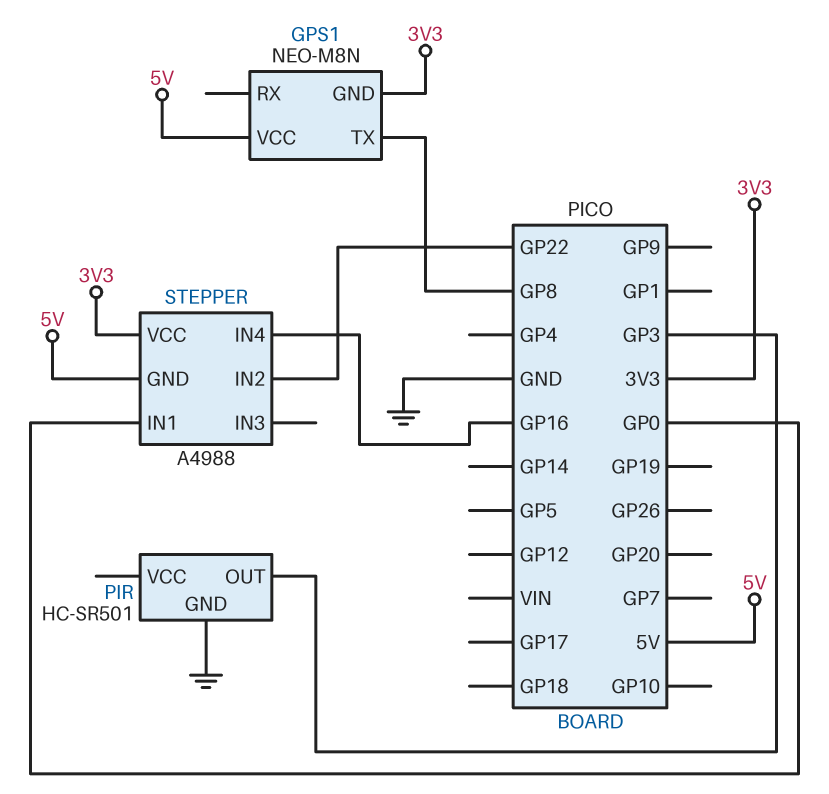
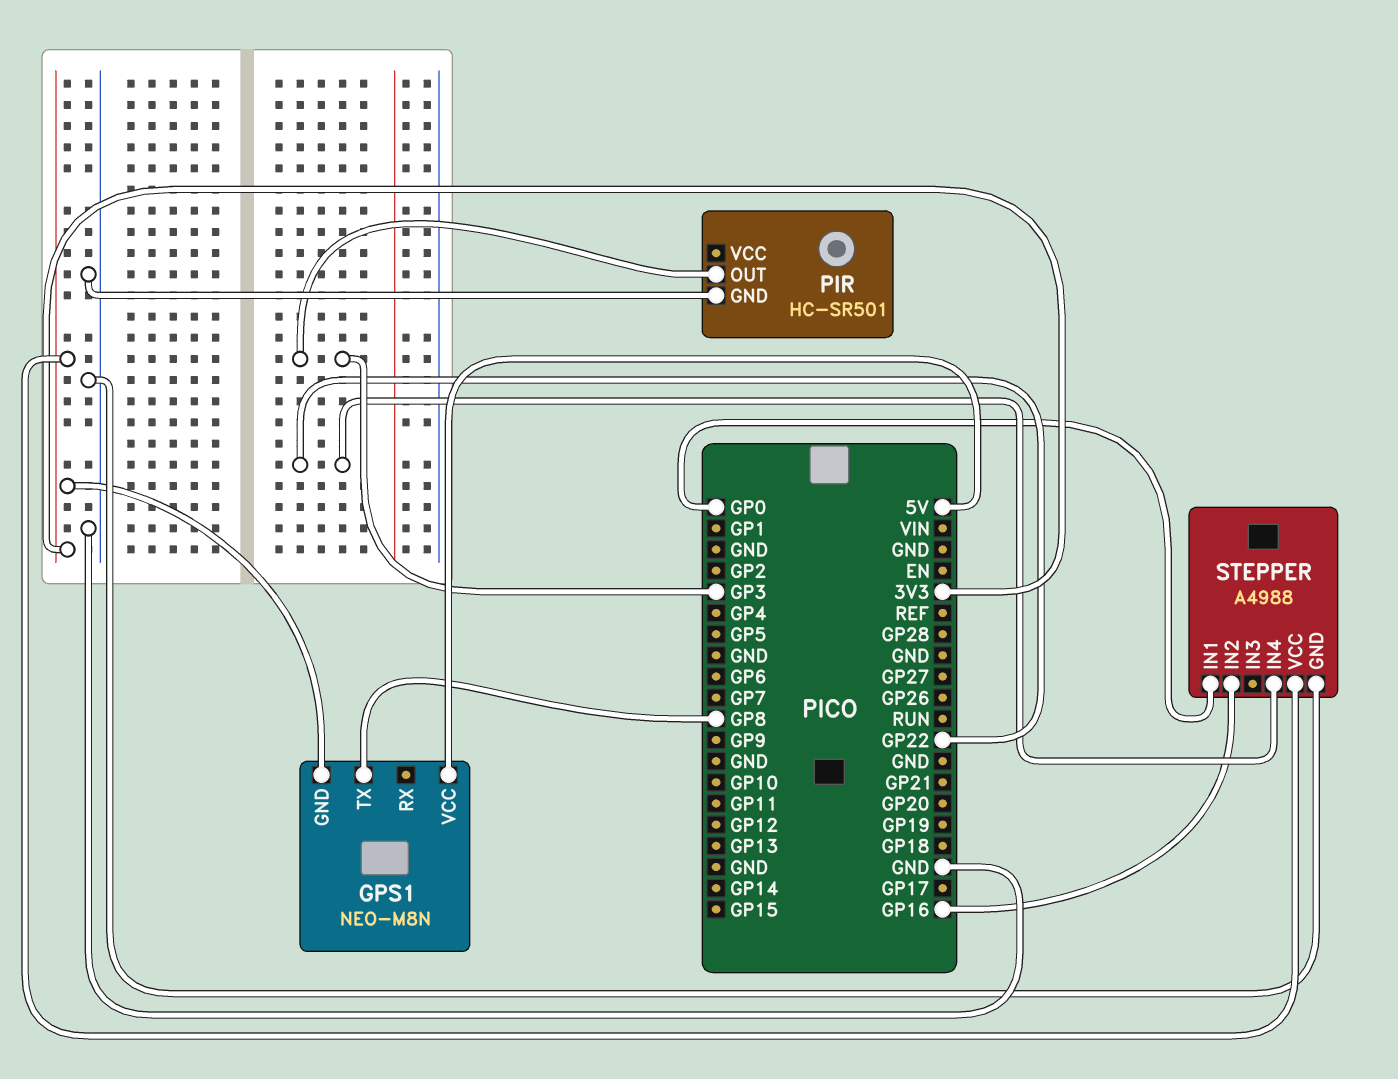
STEPPER pin GND: 5V -> GND
STEPPER pin IN2: GP22 -> GP16
STEPPER pin IN4: GP16 -> GP22

